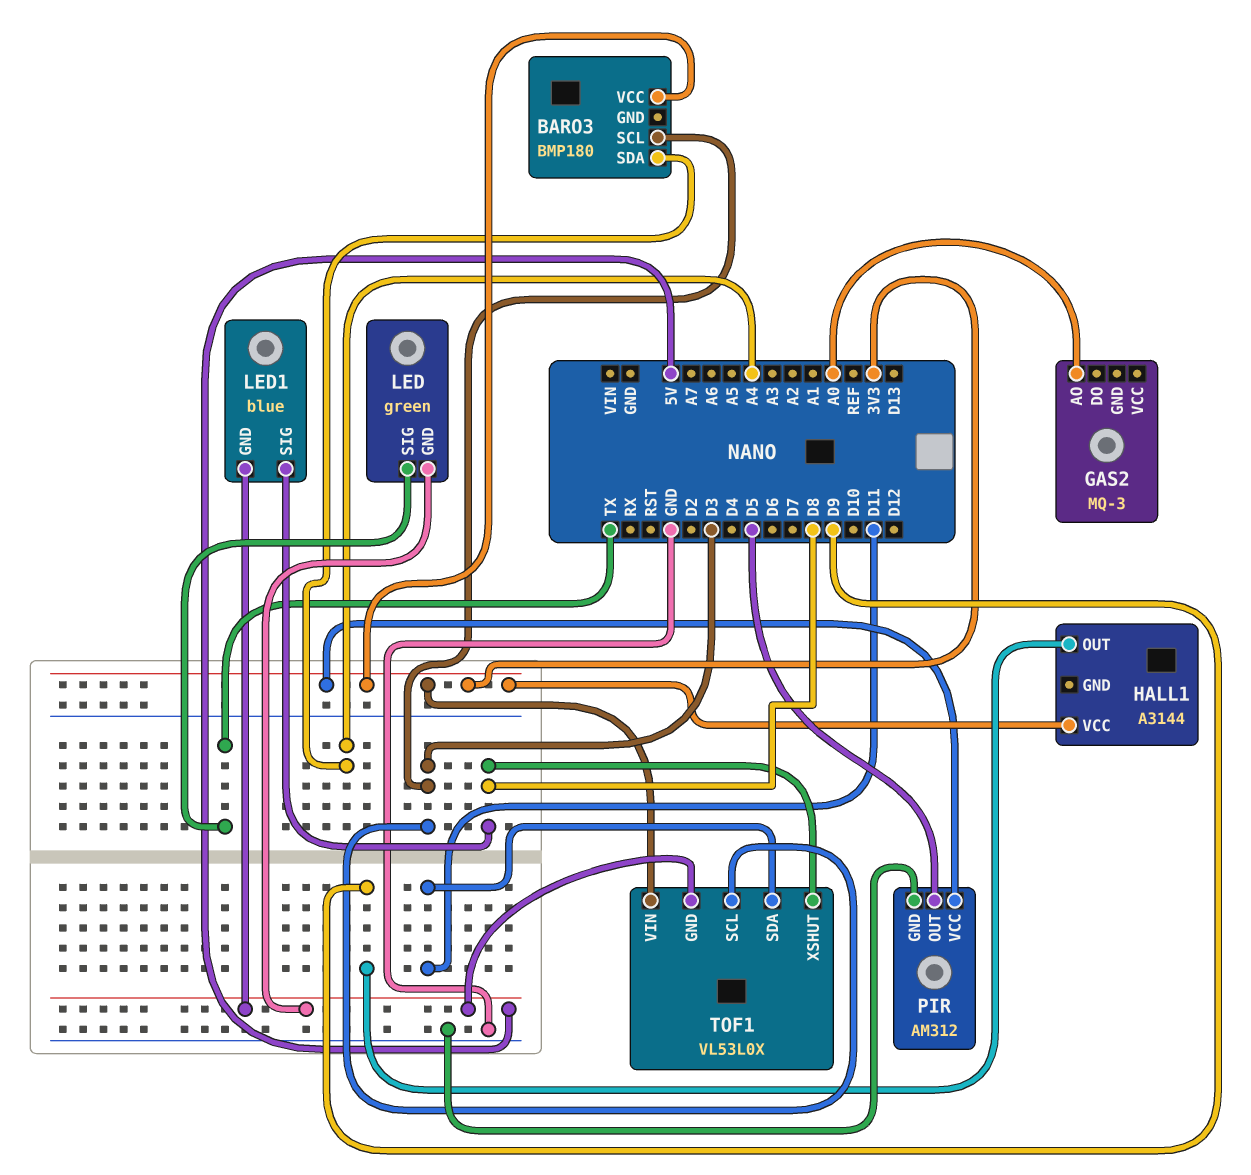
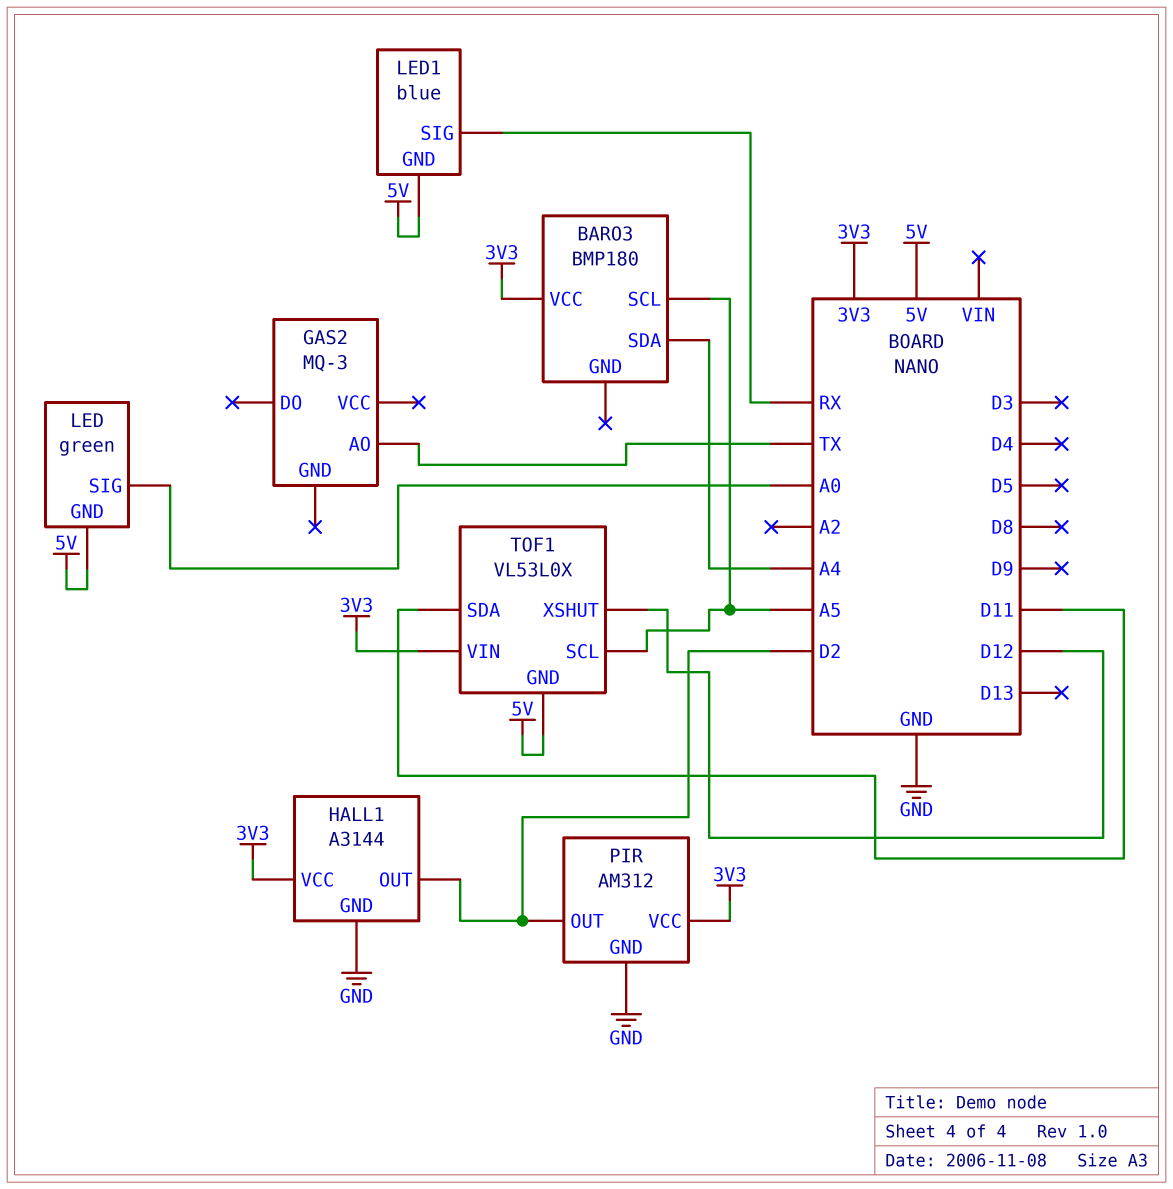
BARO3 pin SCL: D3 -> A5
GAS2 pin AO: A0 -> TX
HALL1 pin GND: none -> GND
HALL1 pin OUT: D9 -> D2
LED pin SIG: TX -> A0
LED1 pin SIG: D8 -> RX
PIR pin OUT: D5 -> D2
TOF1 pin SCL: D3 -> A5
TOF1 pin XSHUT: D8 -> D12

